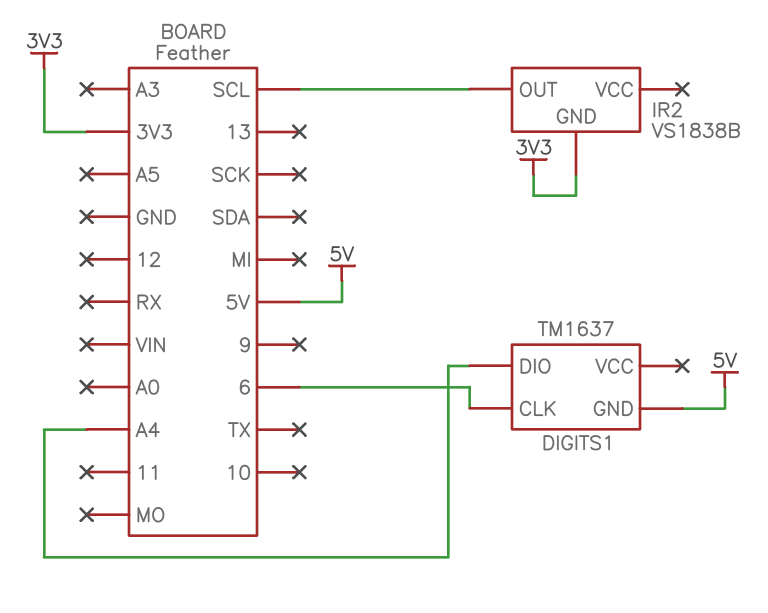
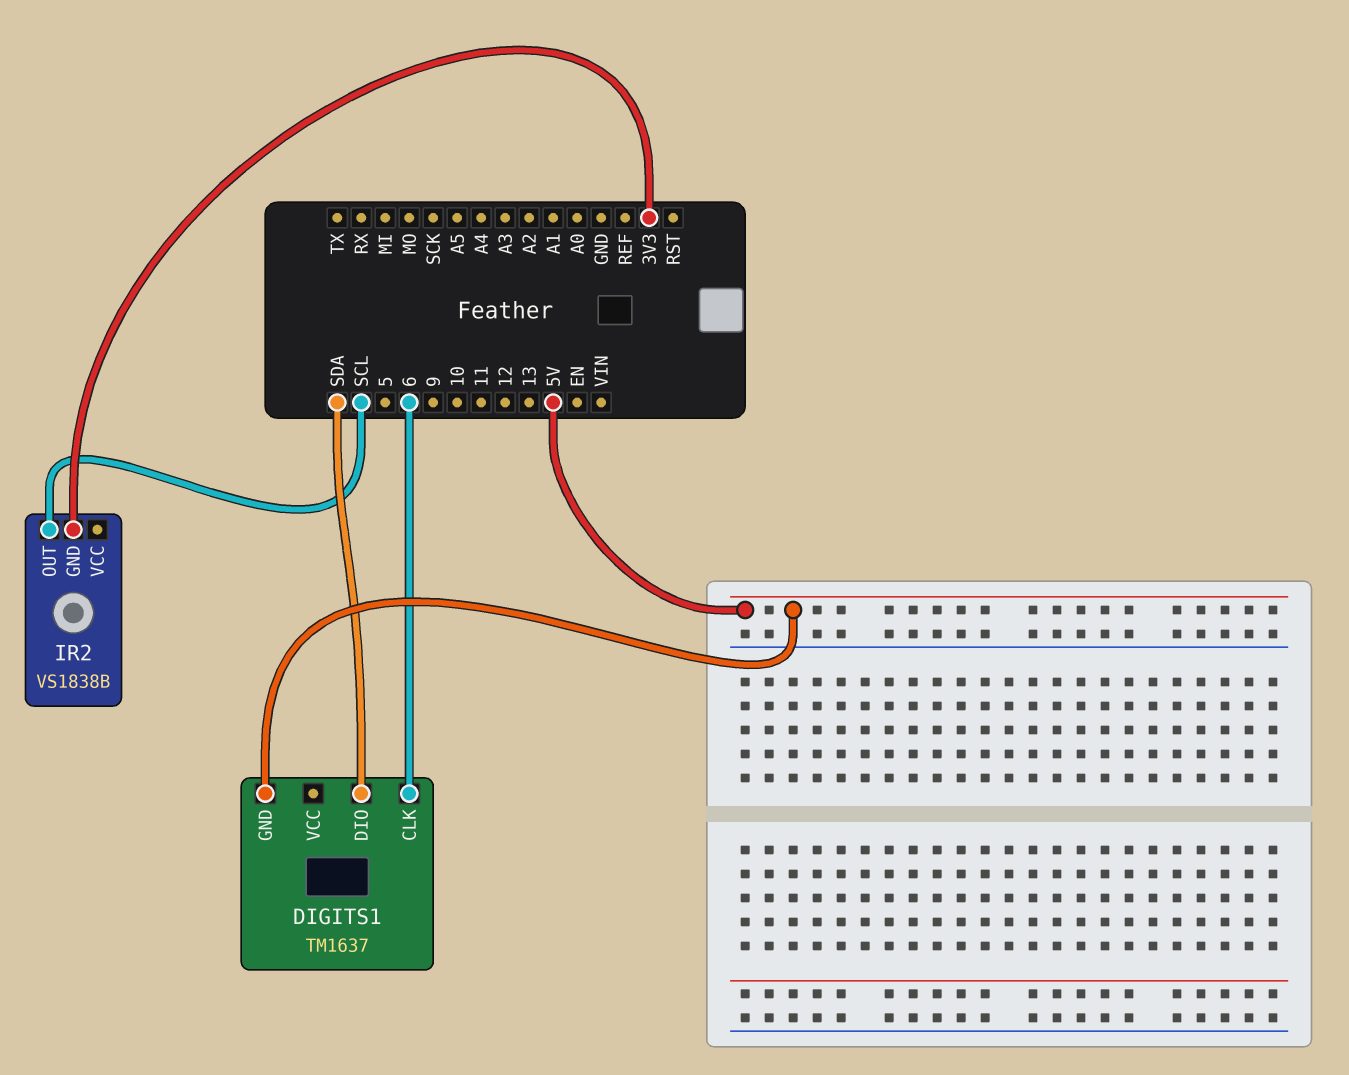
DIGITS1 pin DIO: A4 -> SDA

